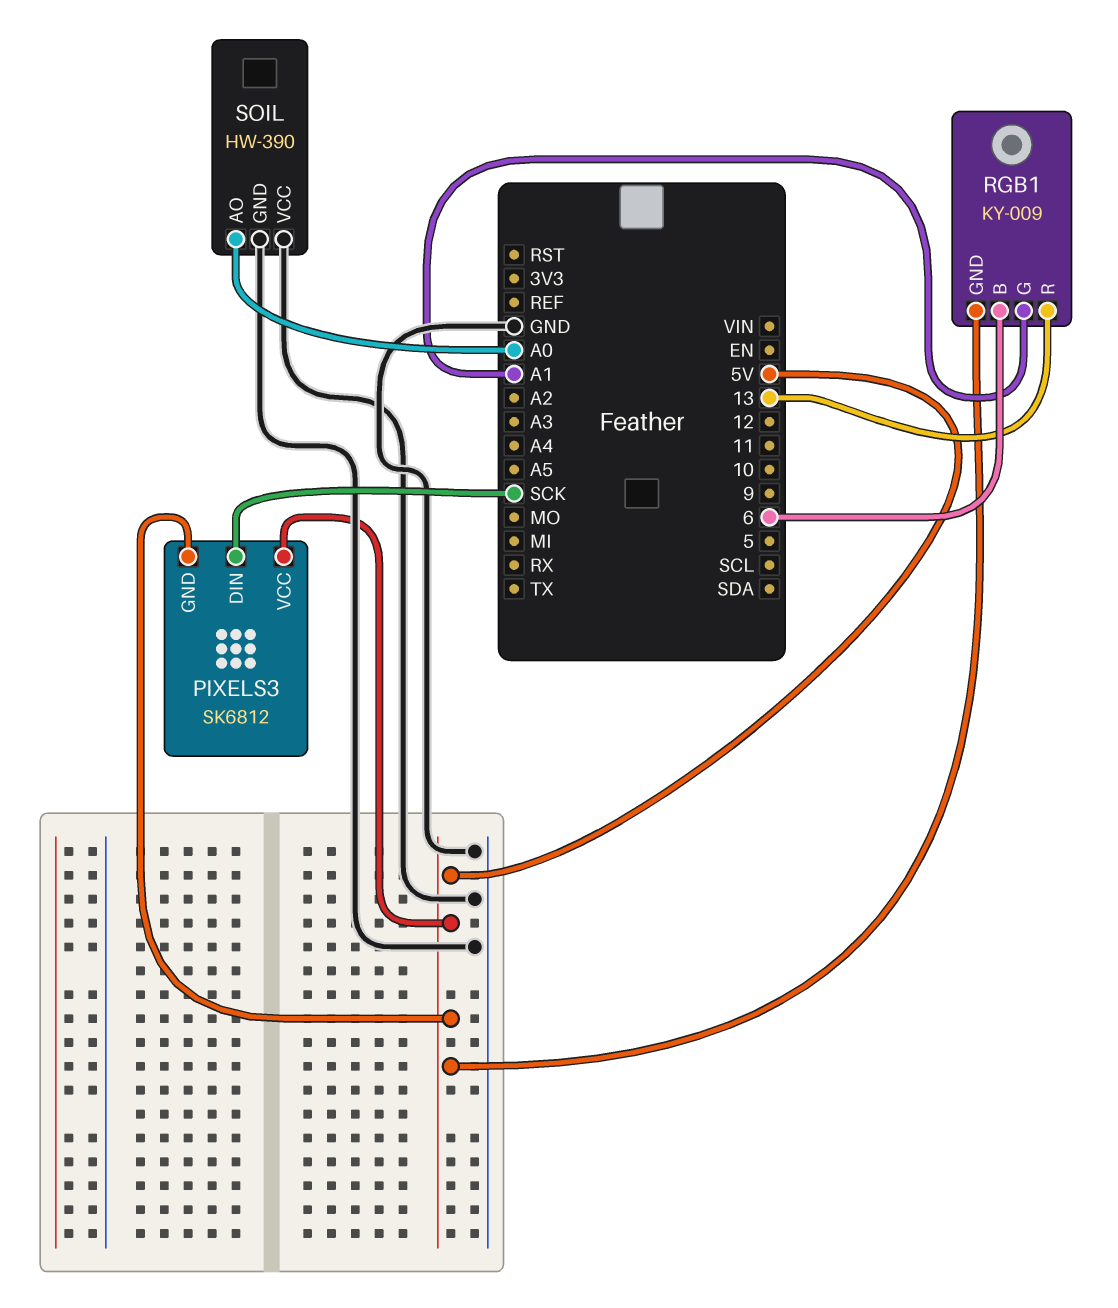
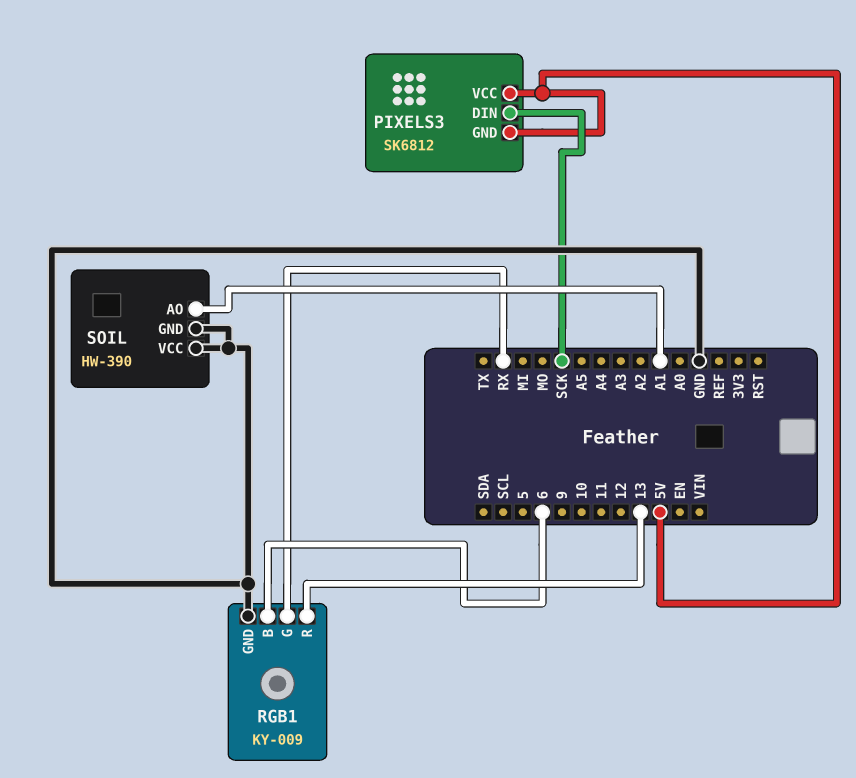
RGB1 pin G: A1 -> RX
RGB1 pin GND: 5V -> GND
SOIL pin AO: A0 -> A1

